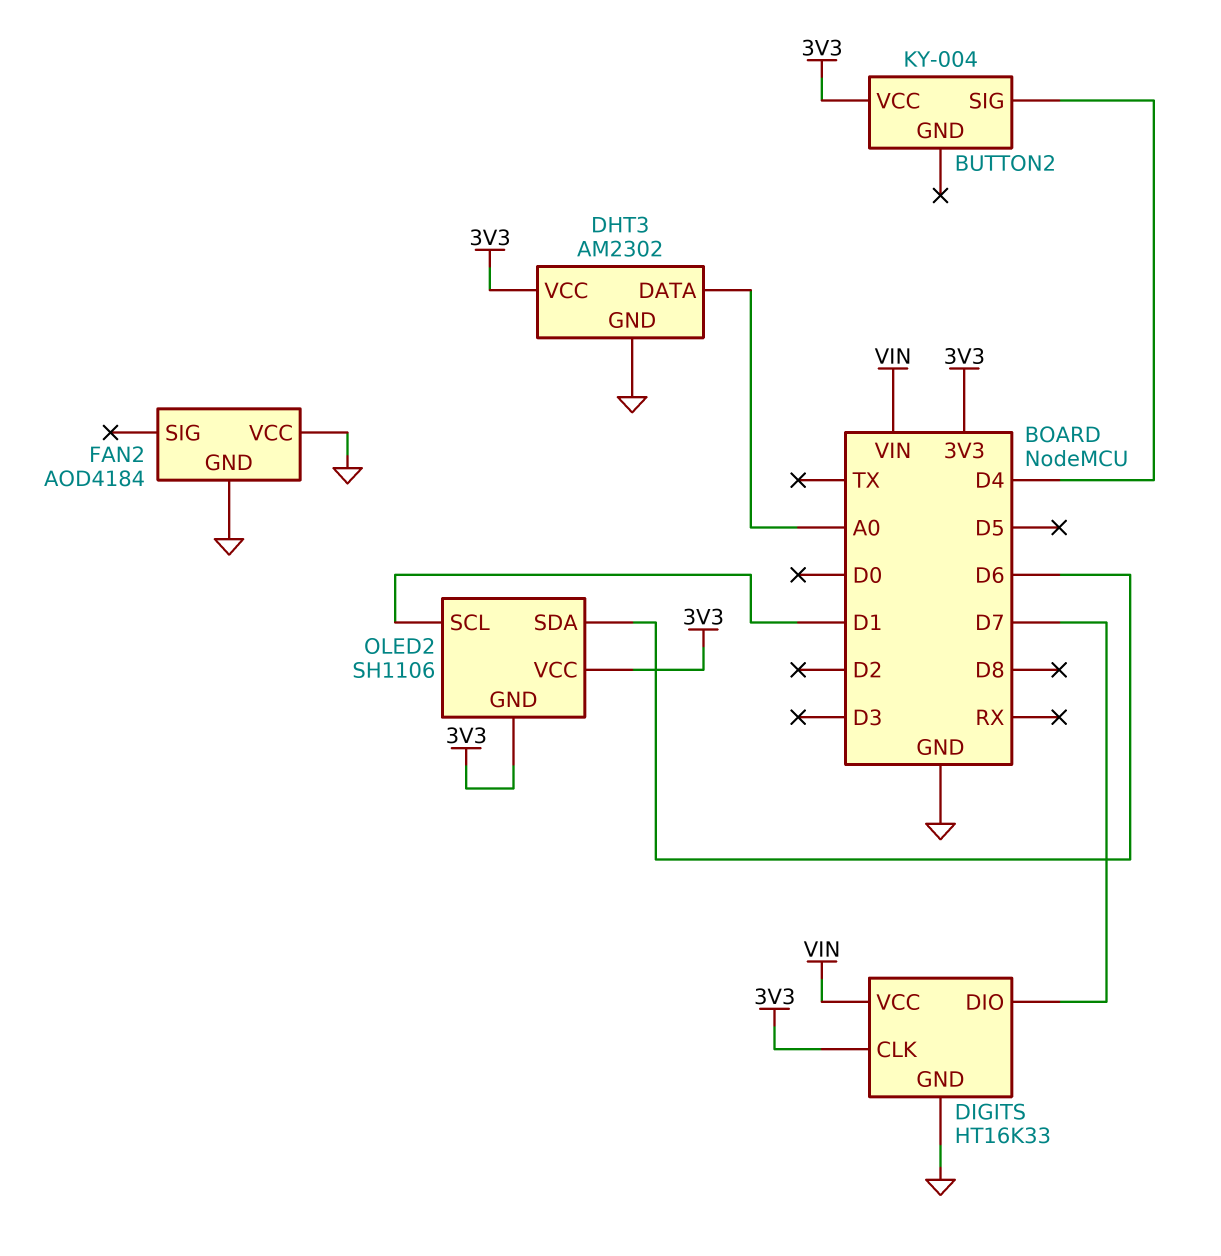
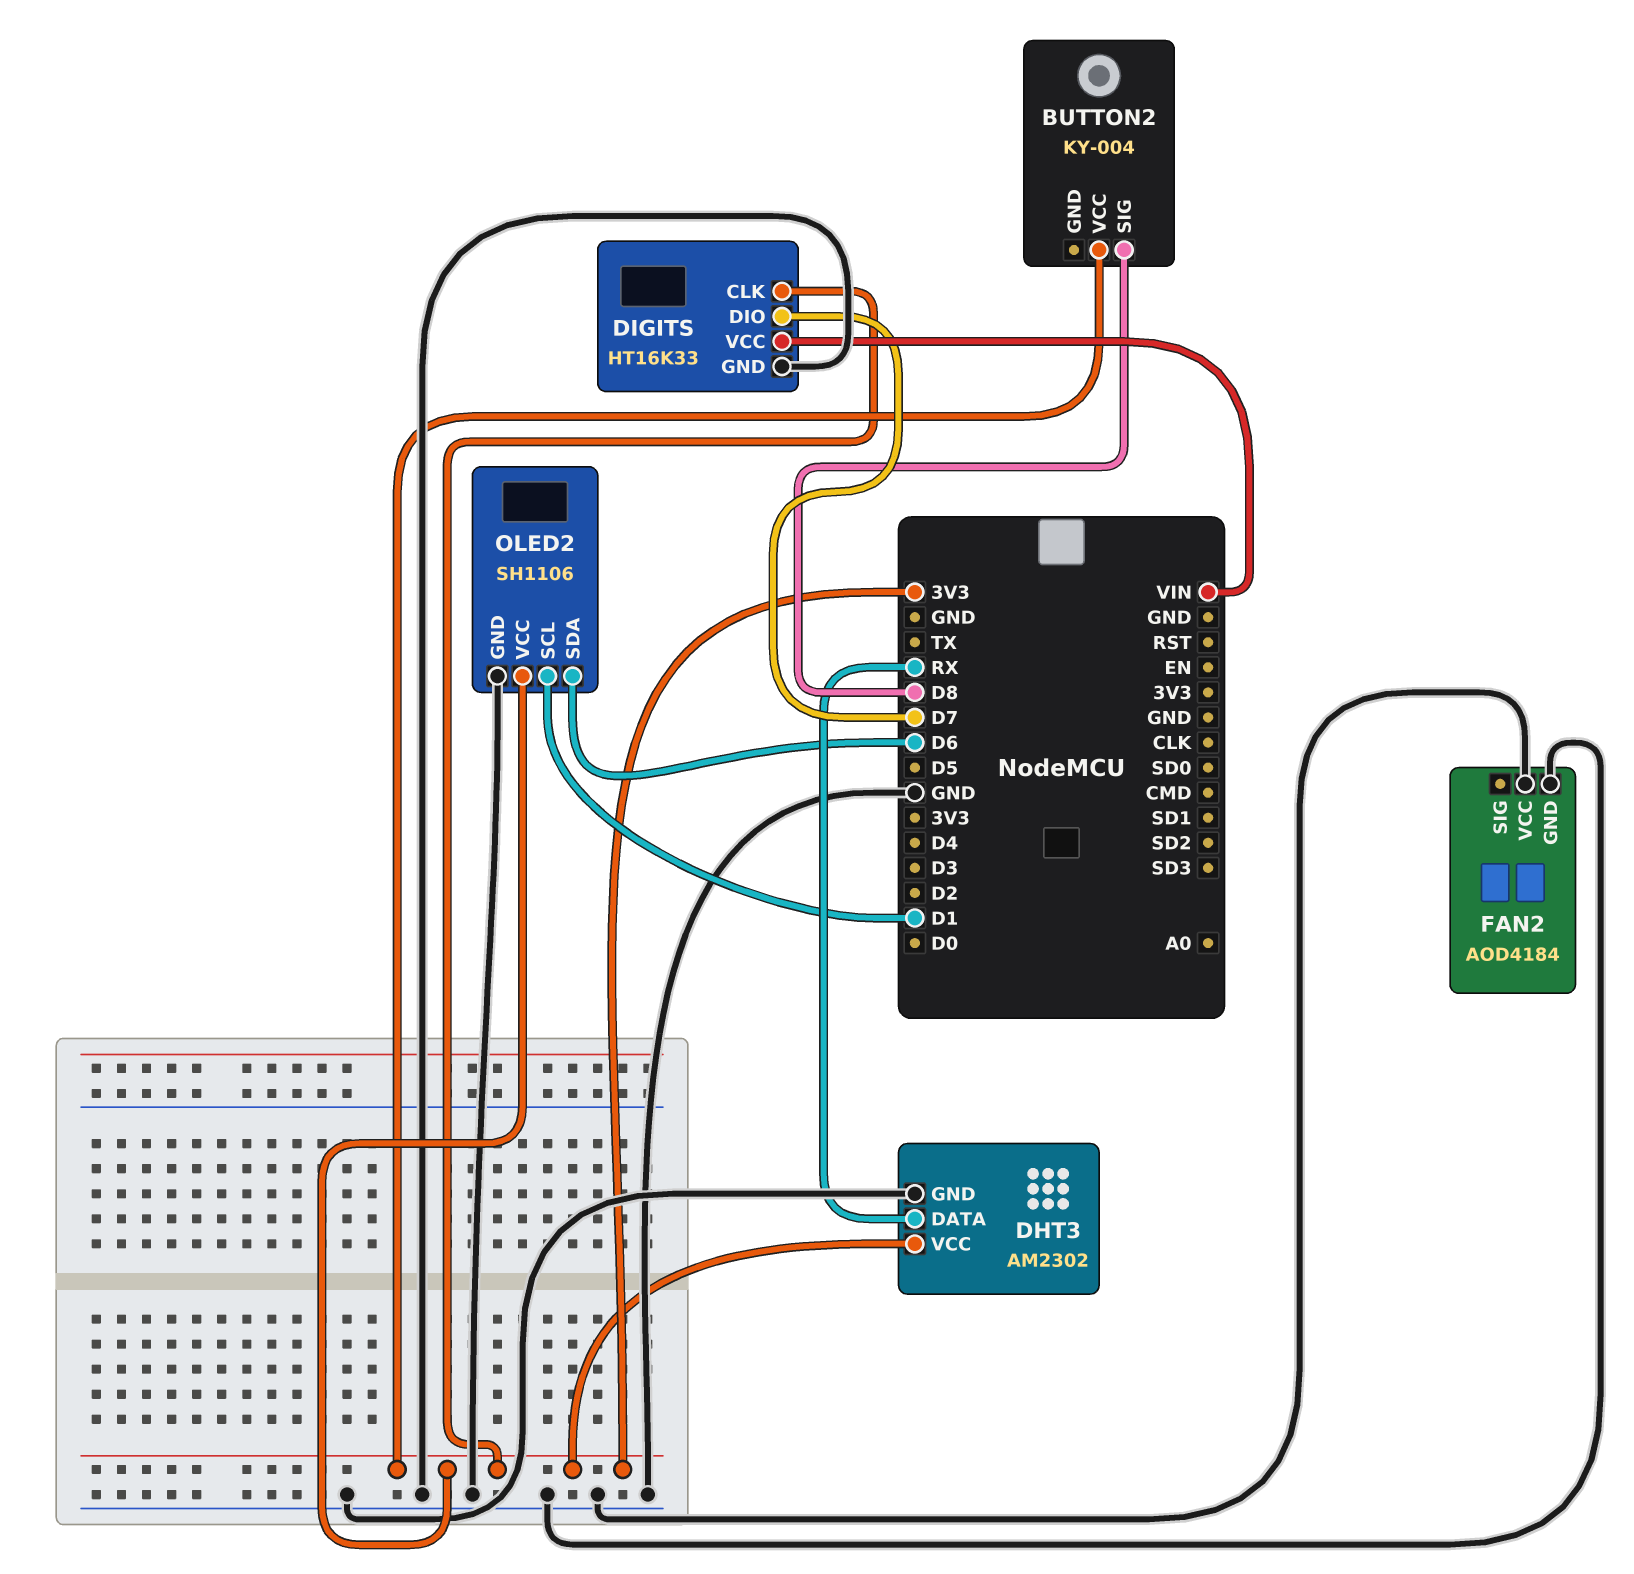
BUTTON2 pin SIG: D4 -> D8
DHT3 pin DATA: A0 -> RX
OLED2 pin GND: 3V3 -> GND

